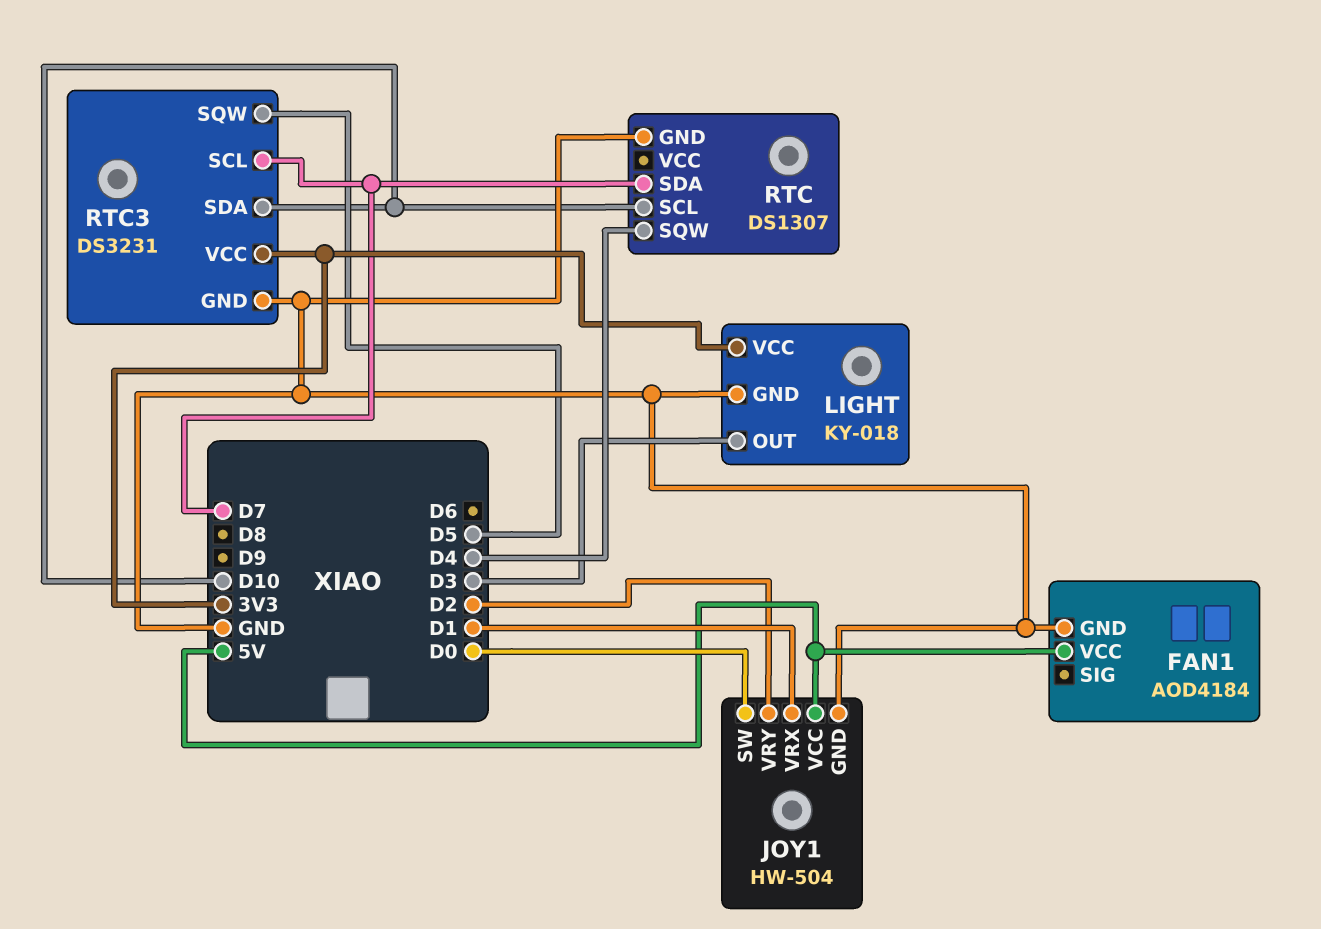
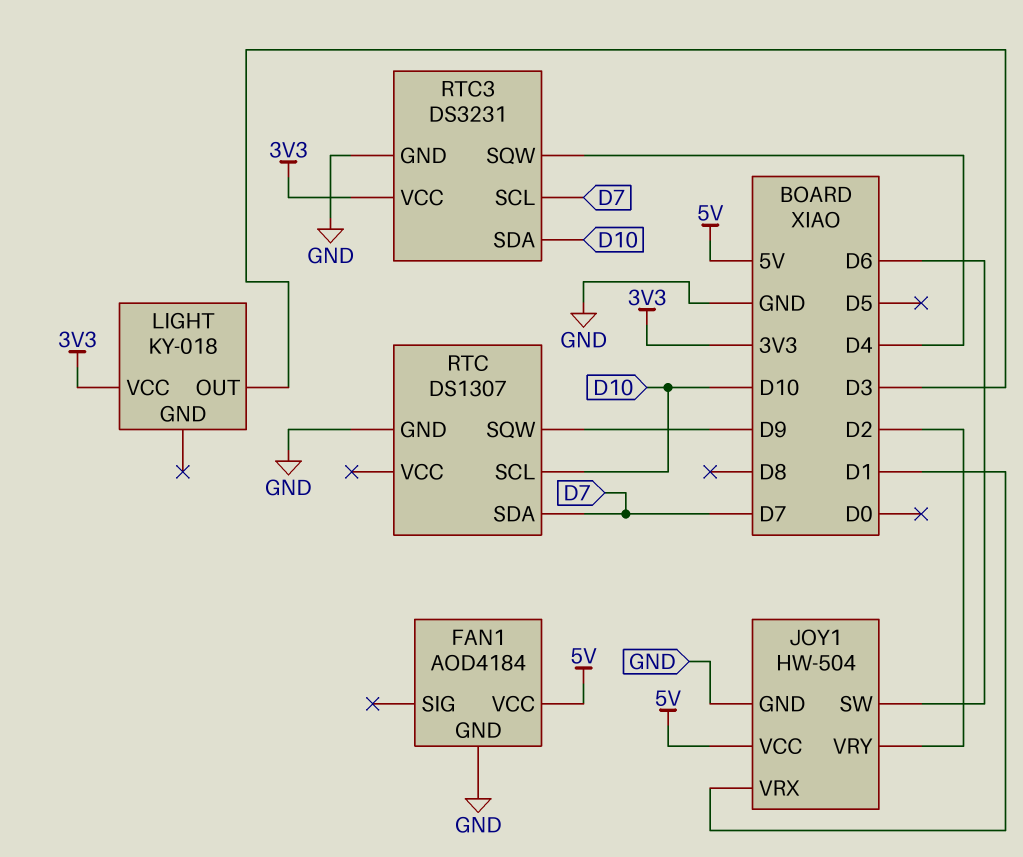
JOY1 pin SW: D0 -> D6
LIGHT pin GND: GND -> none
RTC pin SQW: D4 -> D9
RTC3 pin SQW: D5 -> D4

